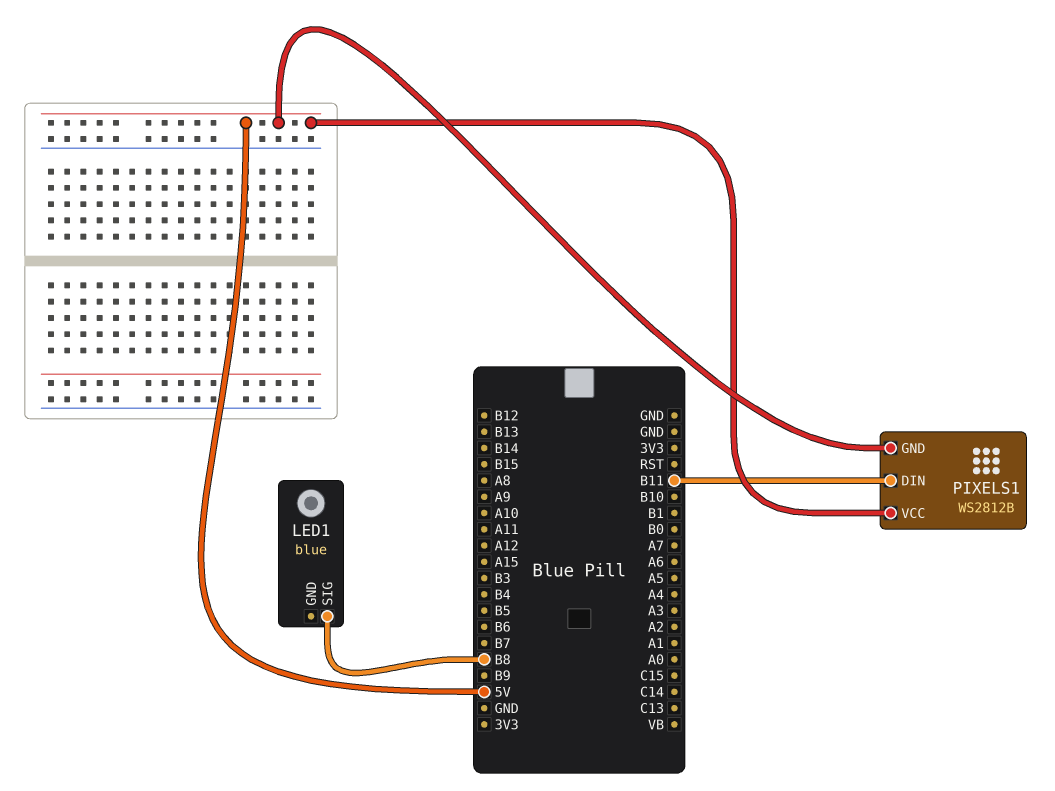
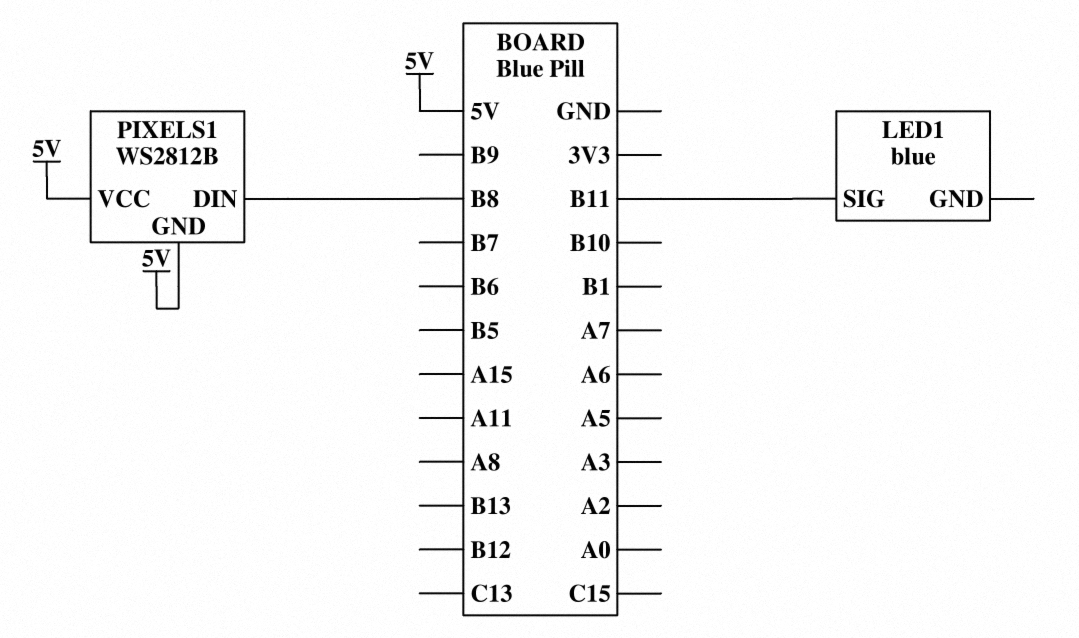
LED1 pin SIG: B8 -> B11
PIXELS1 pin DIN: B11 -> B8

